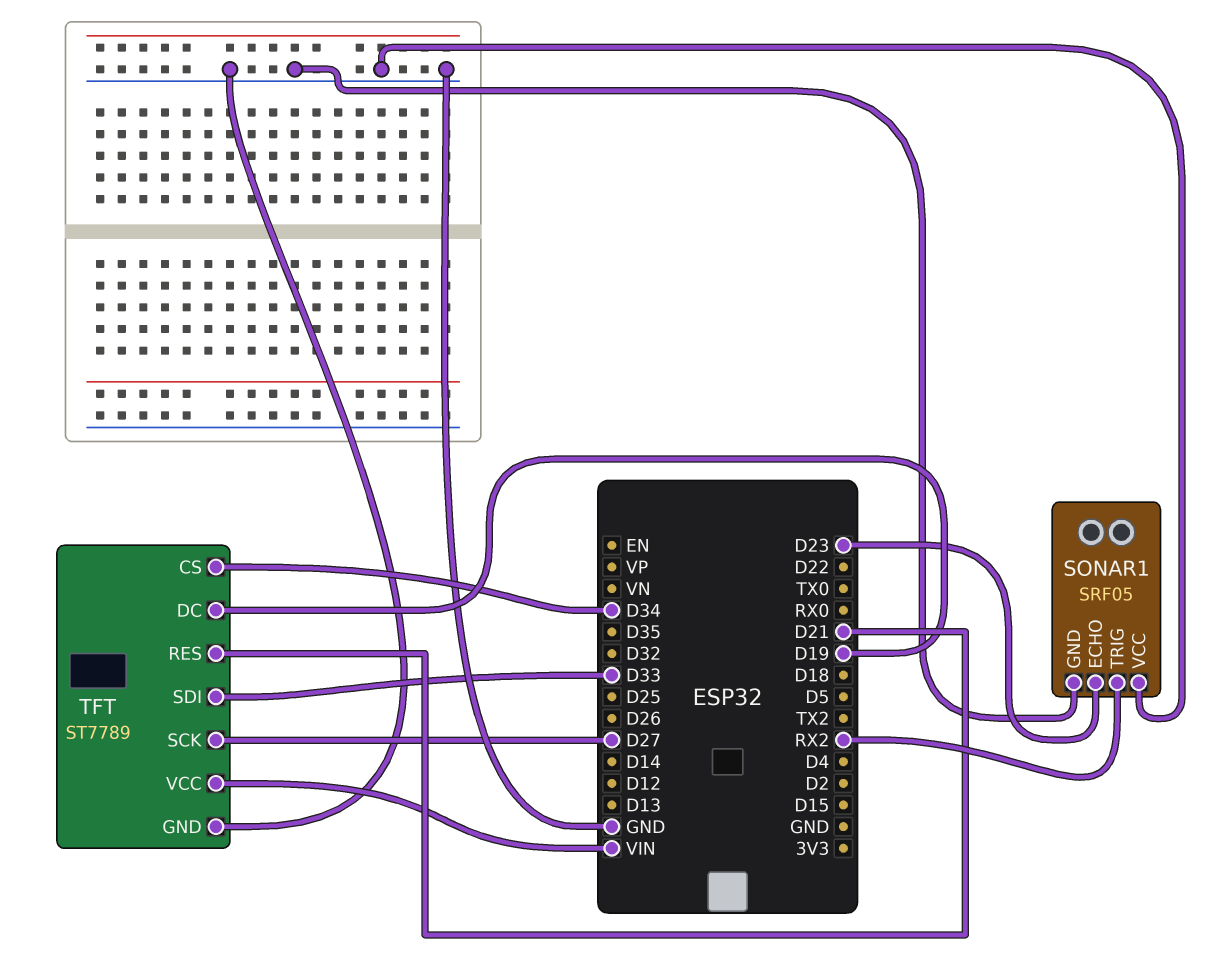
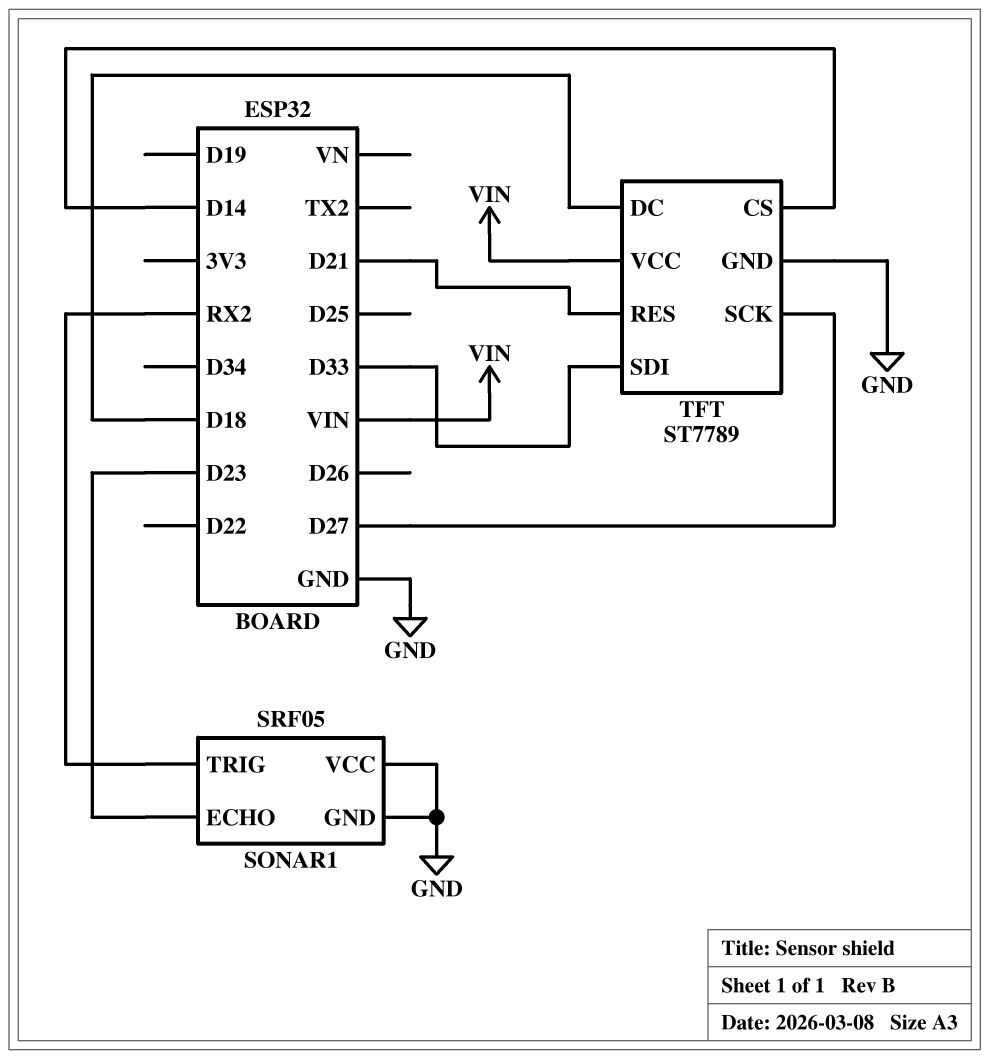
TFT pin CS: D34 -> D14
TFT pin DC: D19 -> D18

